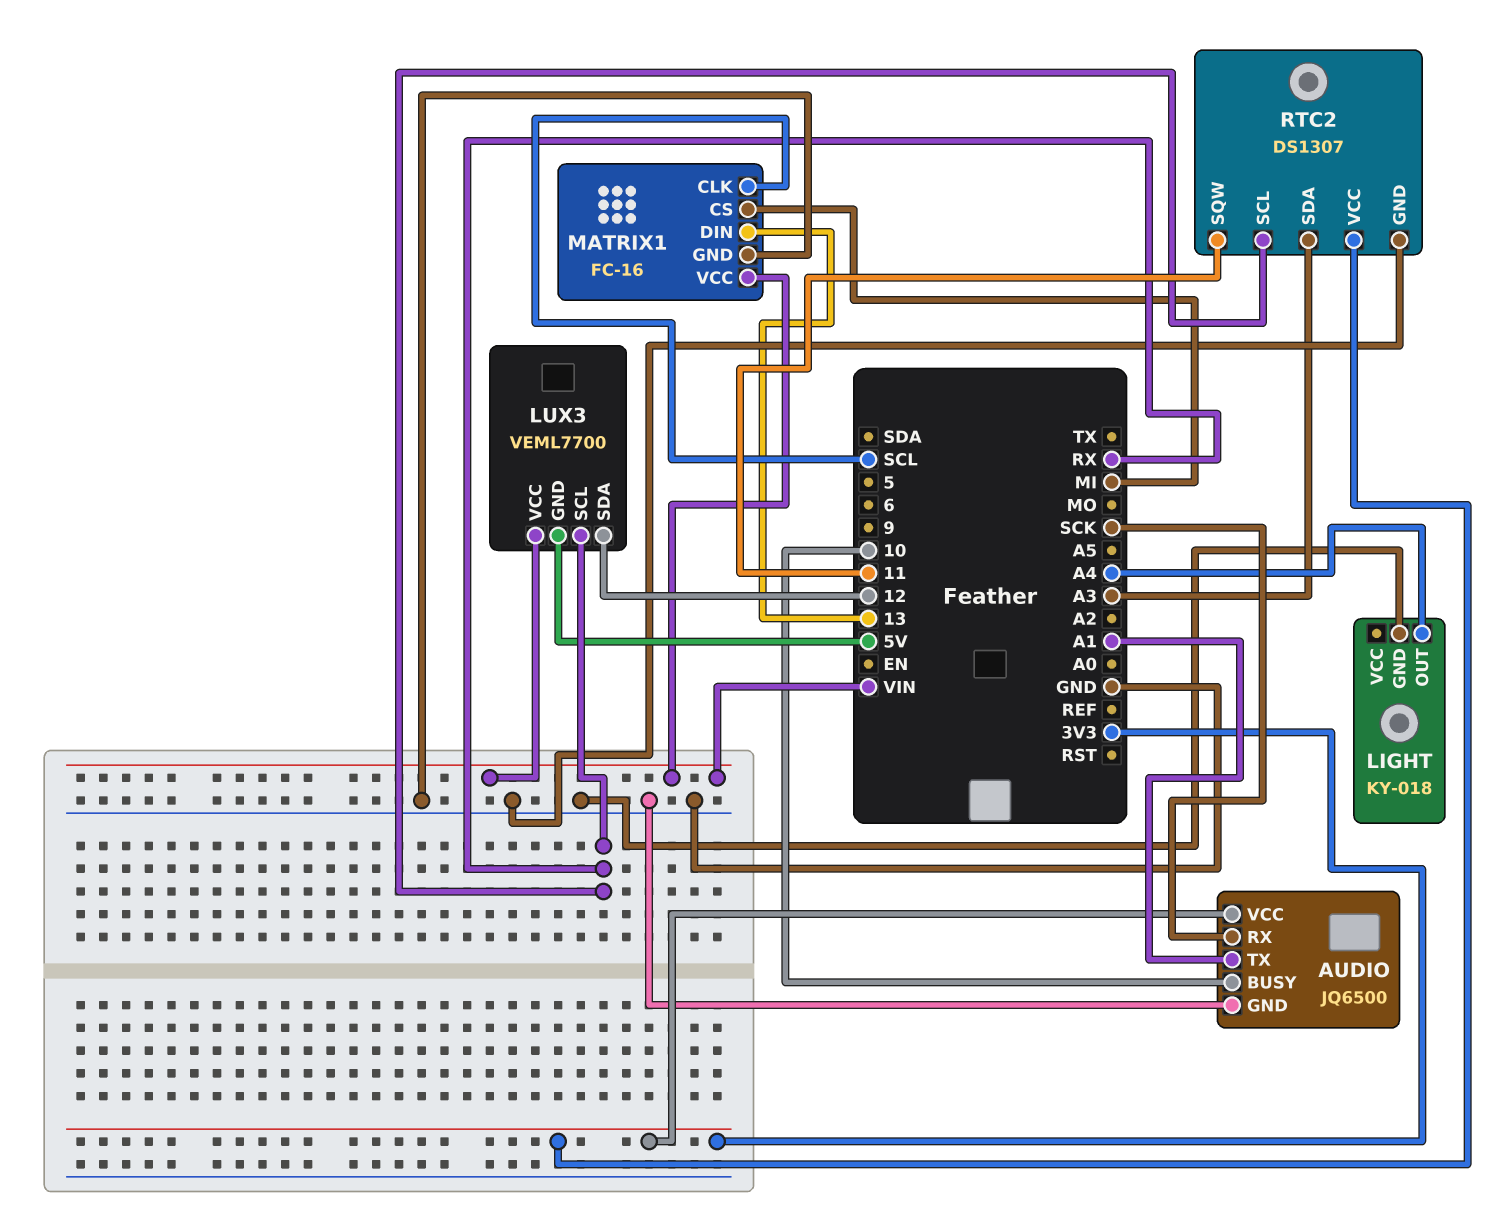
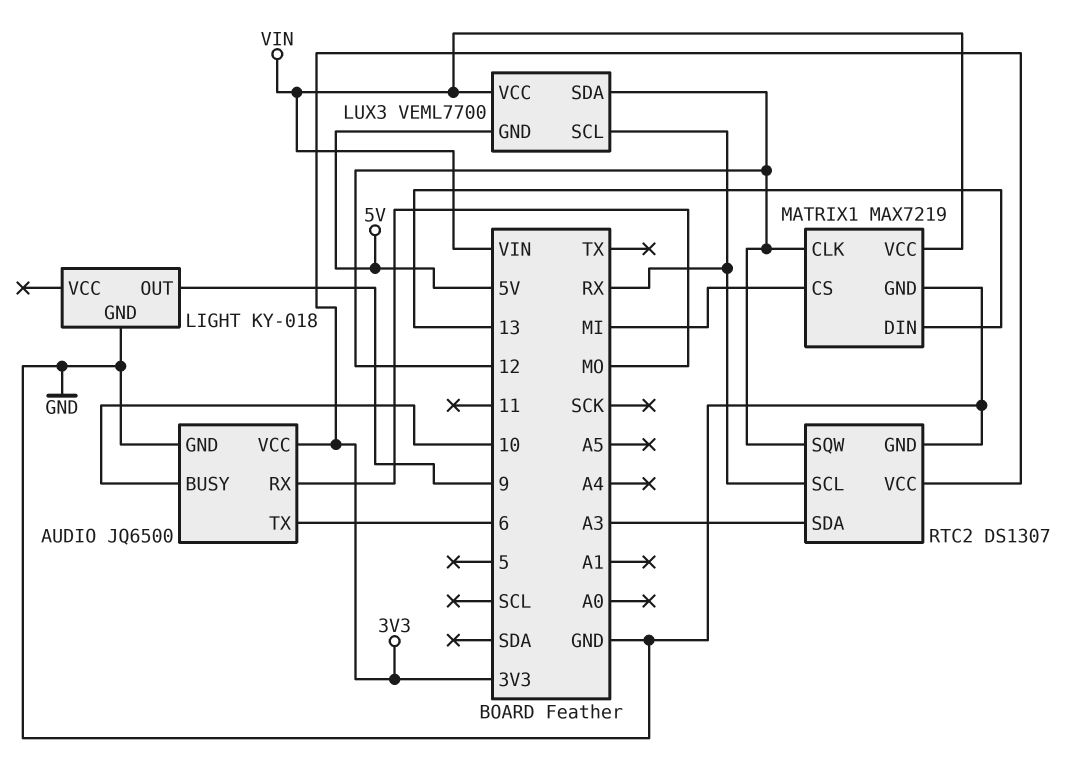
AUDIO pin RX: SCK -> MO
AUDIO pin TX: A1 -> 6
LIGHT pin OUT: A4 -> 9
MATRIX1: FC-16 -> MAX7219
MATRIX1 pin CLK: SCL -> 12
RTC2 pin SQW: 11 -> 12

